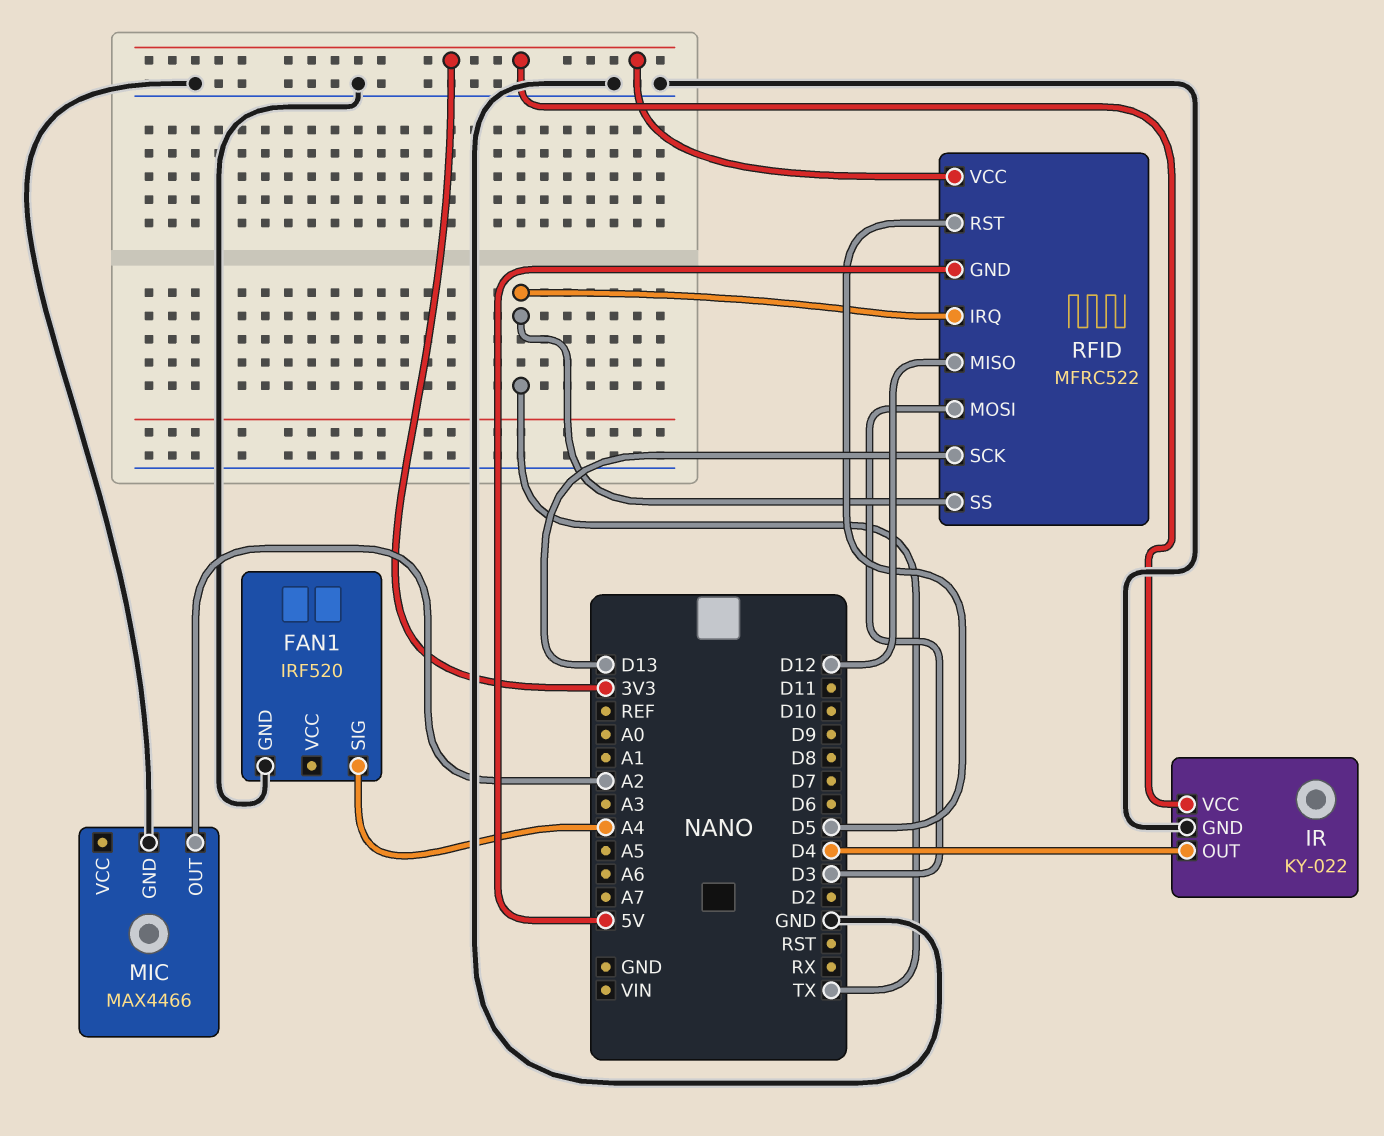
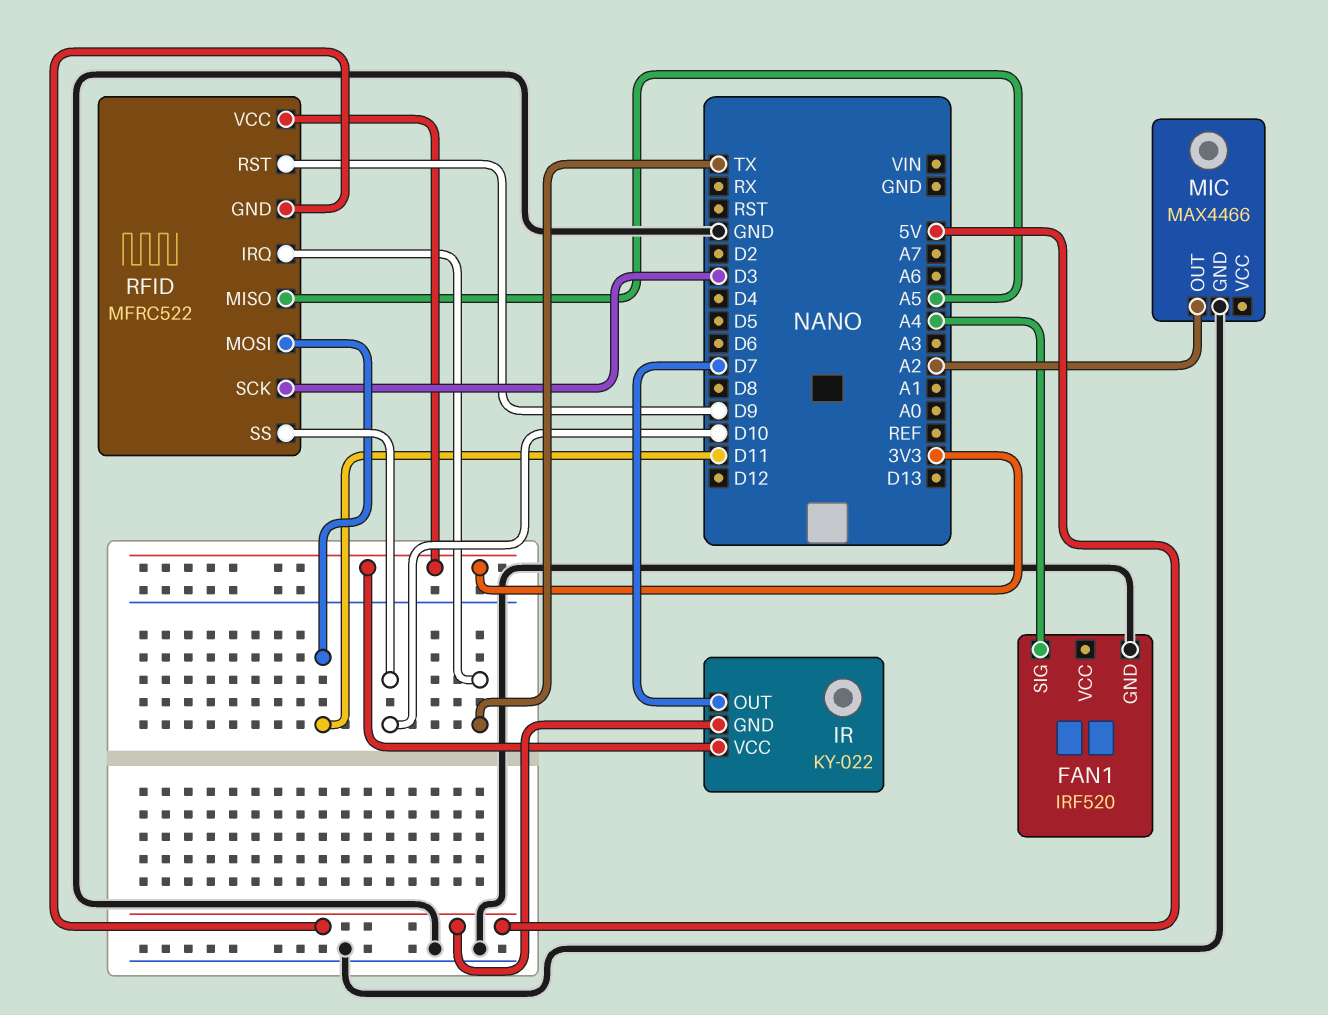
IR pin GND: GND -> 5V
IR pin OUT: D4 -> D7
RFID pin MISO: D12 -> A5
RFID pin MOSI: D3 -> D11
RFID pin RST: D5 -> D9
RFID pin SCK: D13 -> D3
RFID pin SS: TX -> D10

